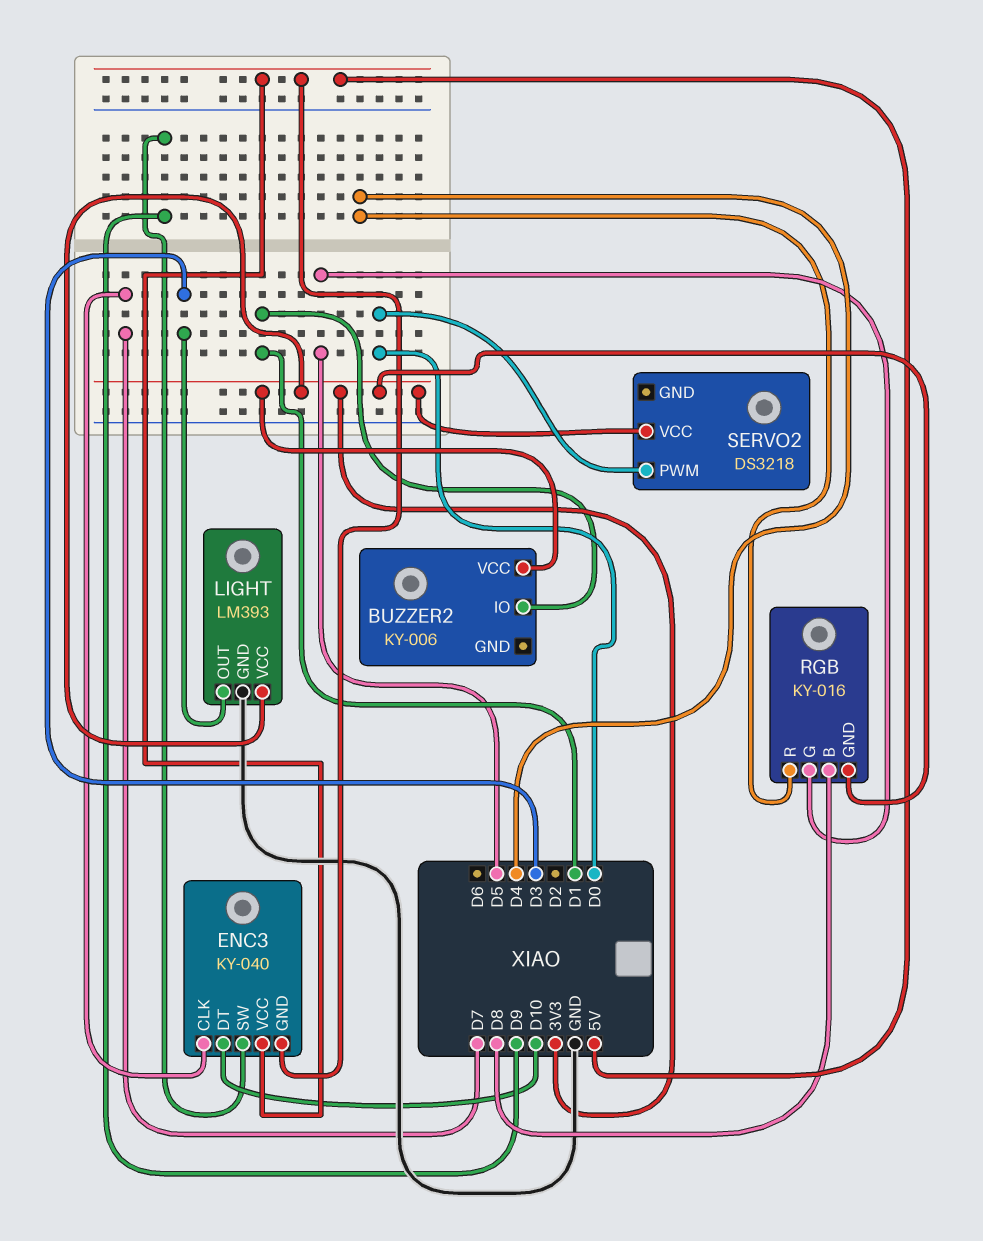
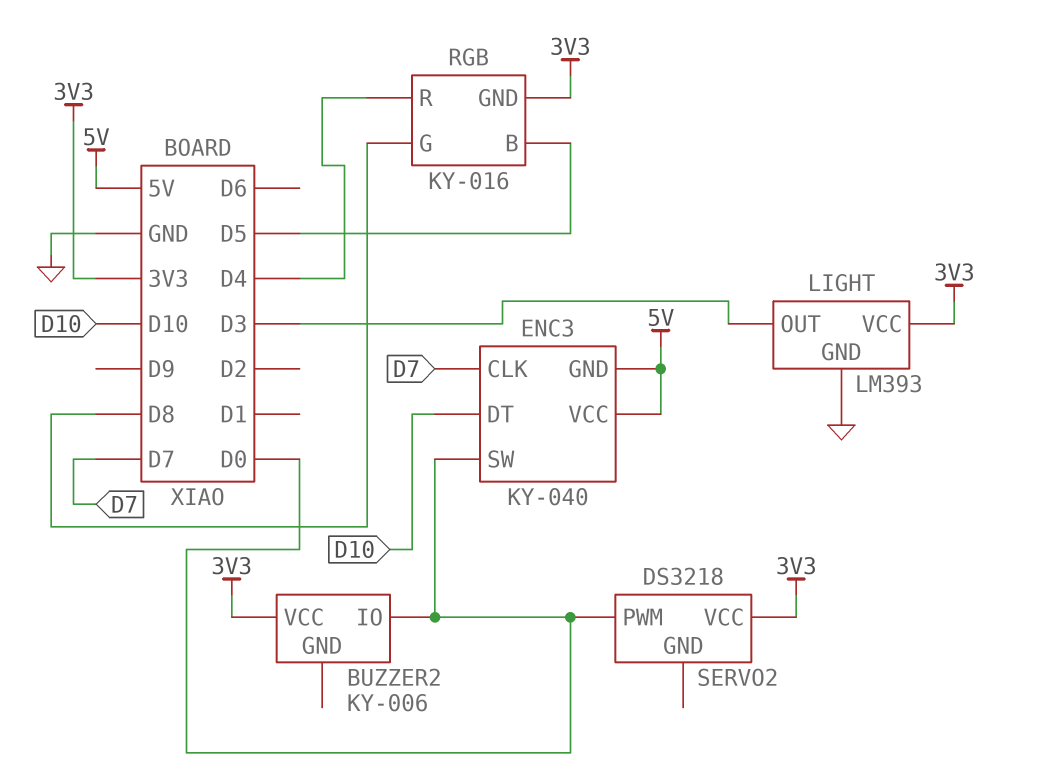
BUZZER2 pin IO: D1 -> D0
ENC3 pin SW: D9 -> D0
RGB pin B: D8 -> D5
RGB pin G: D5 -> D8

